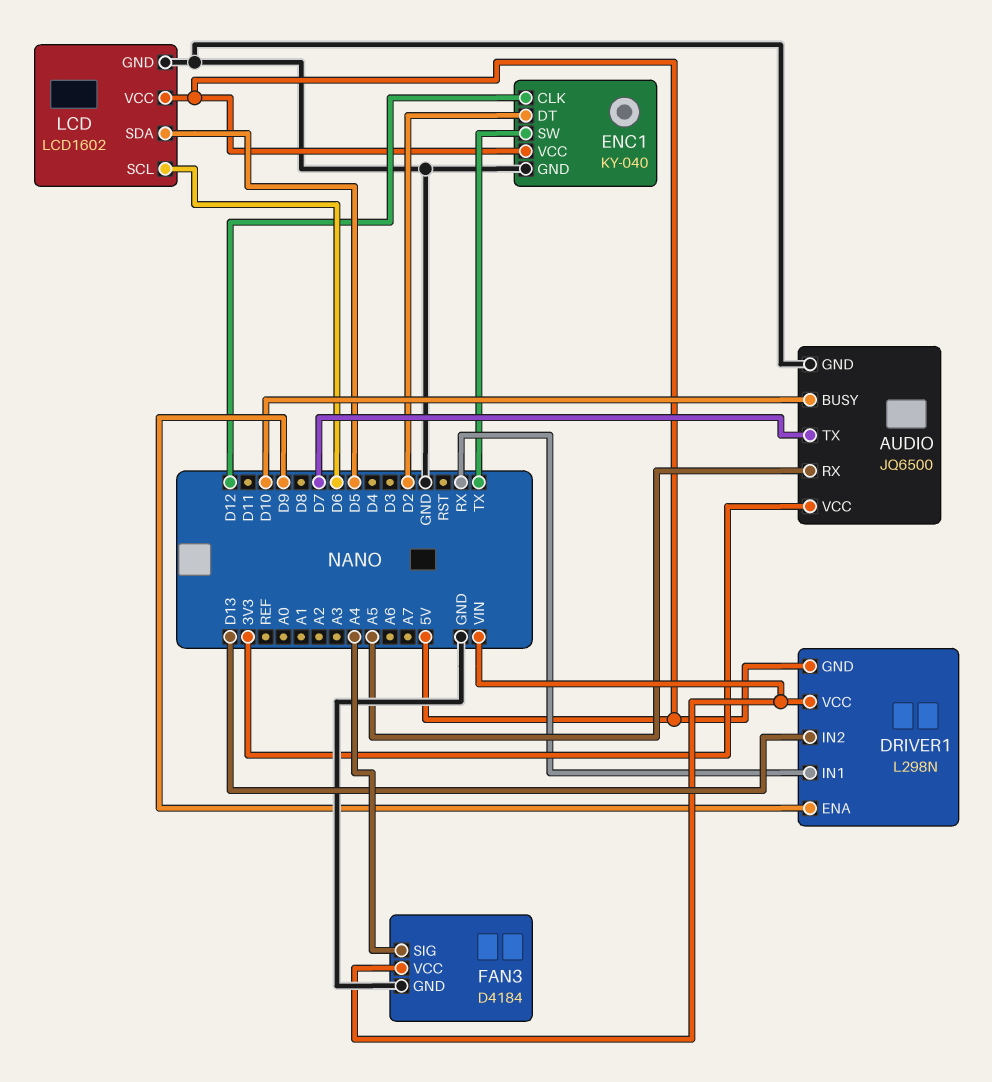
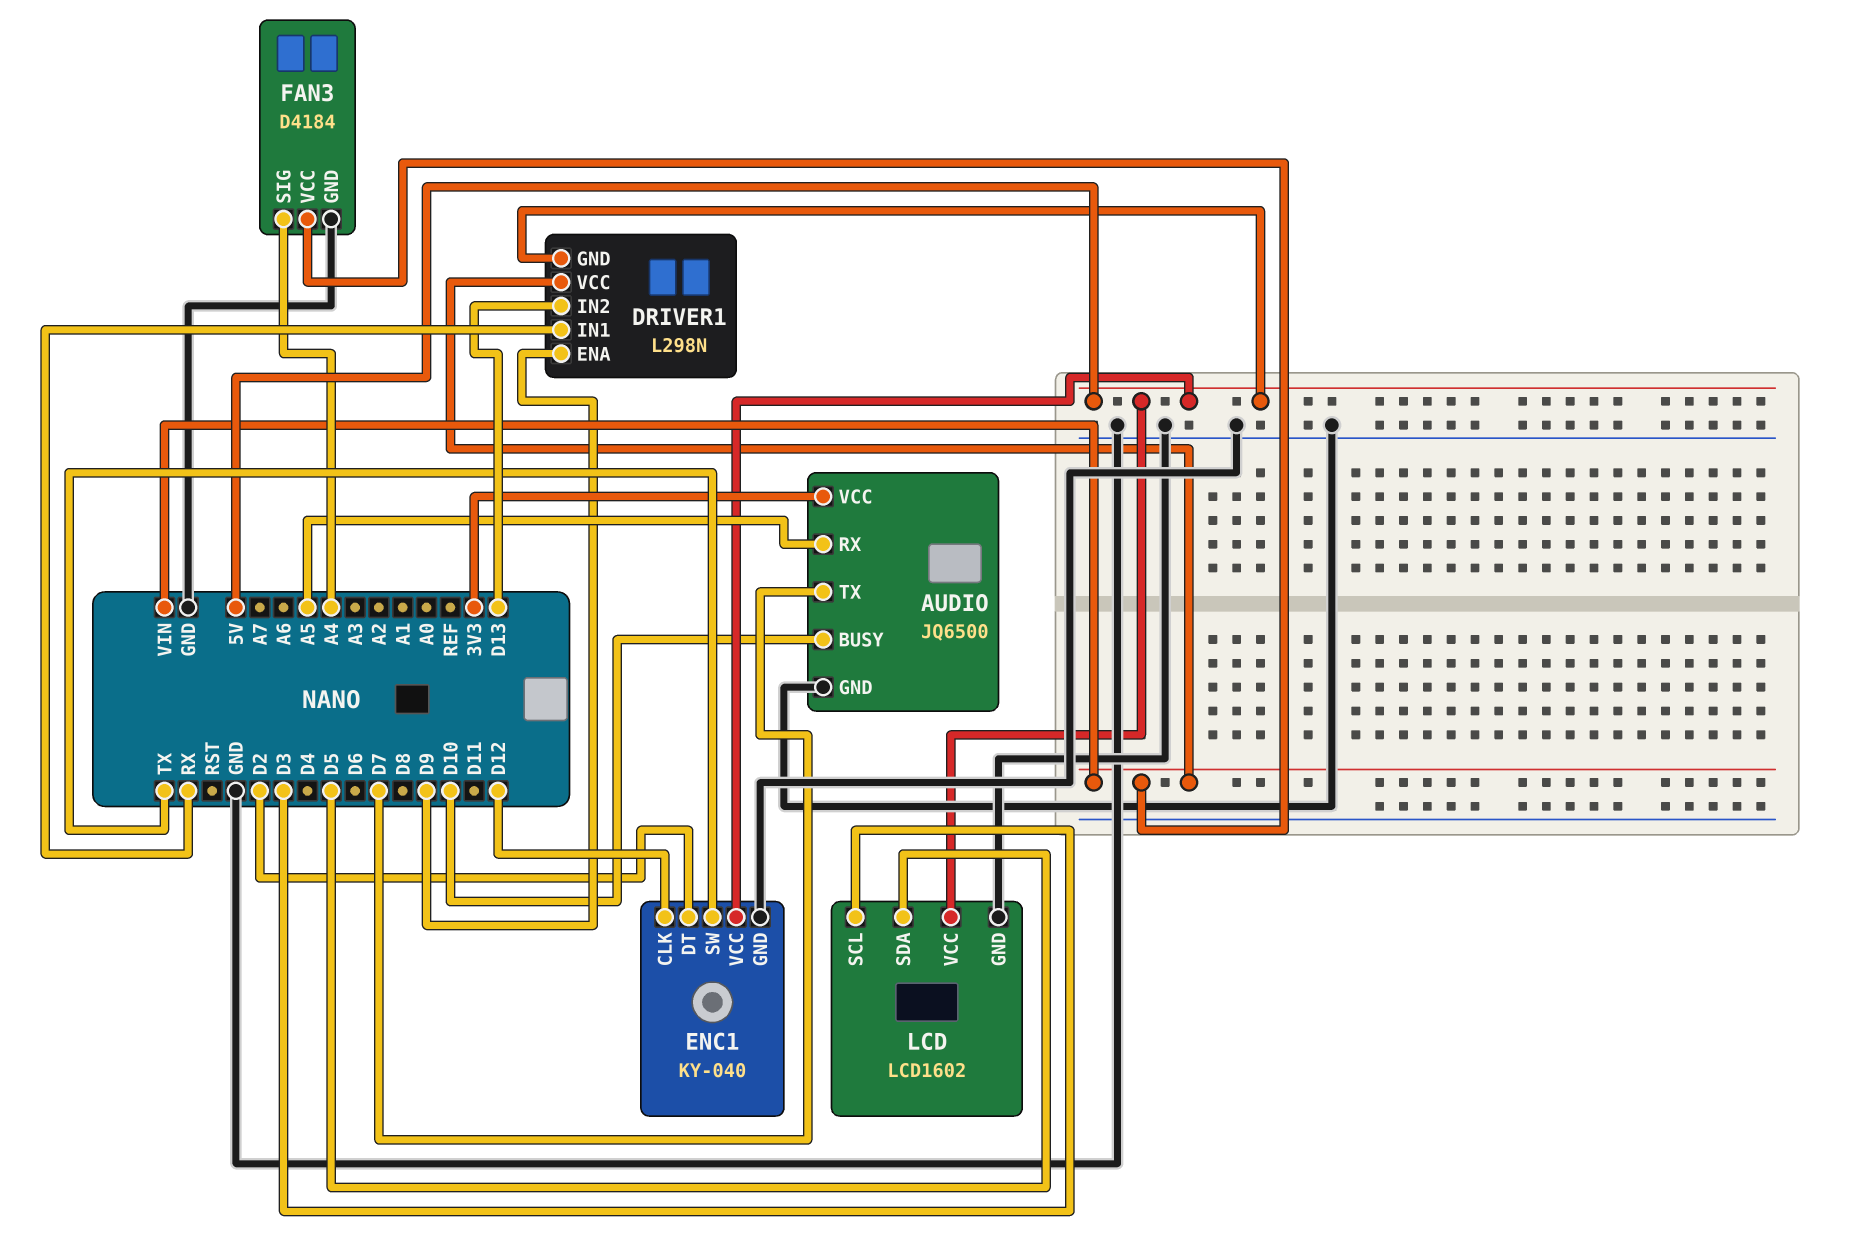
LCD pin SCL: D6 -> D3

